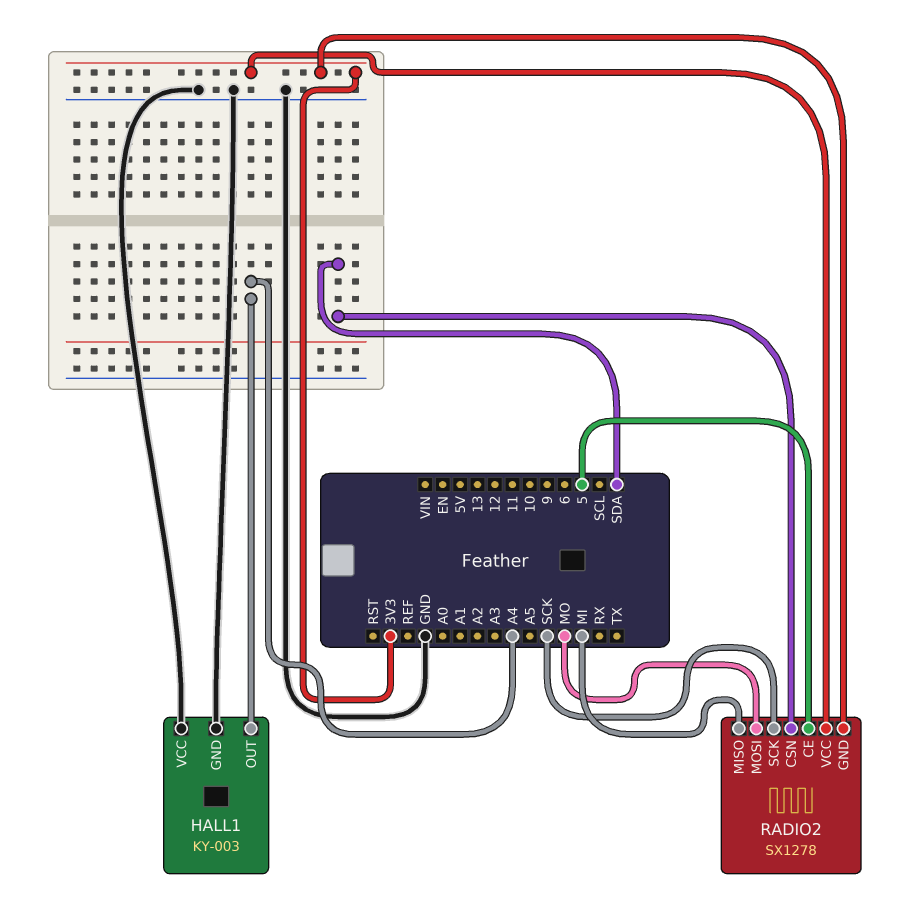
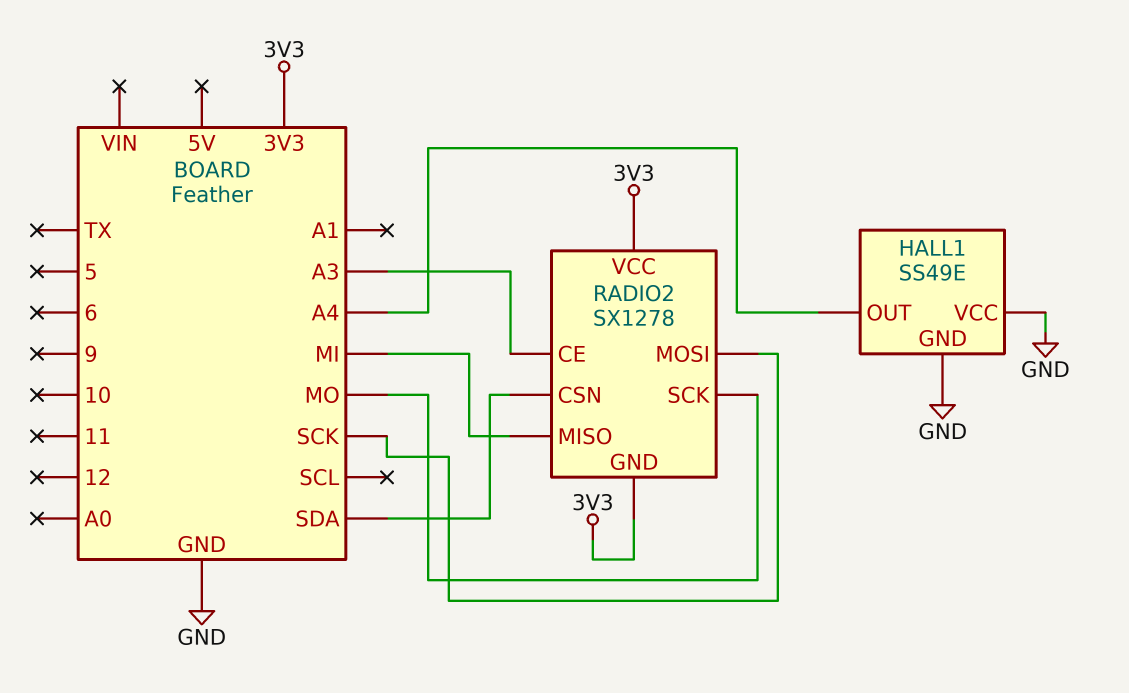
HALL1: KY-003 -> SS49E
RADIO2 pin CE: 5 -> A3
RADIO2 pin MOSI: MO -> SCK
RADIO2 pin SCK: SCK -> MO

